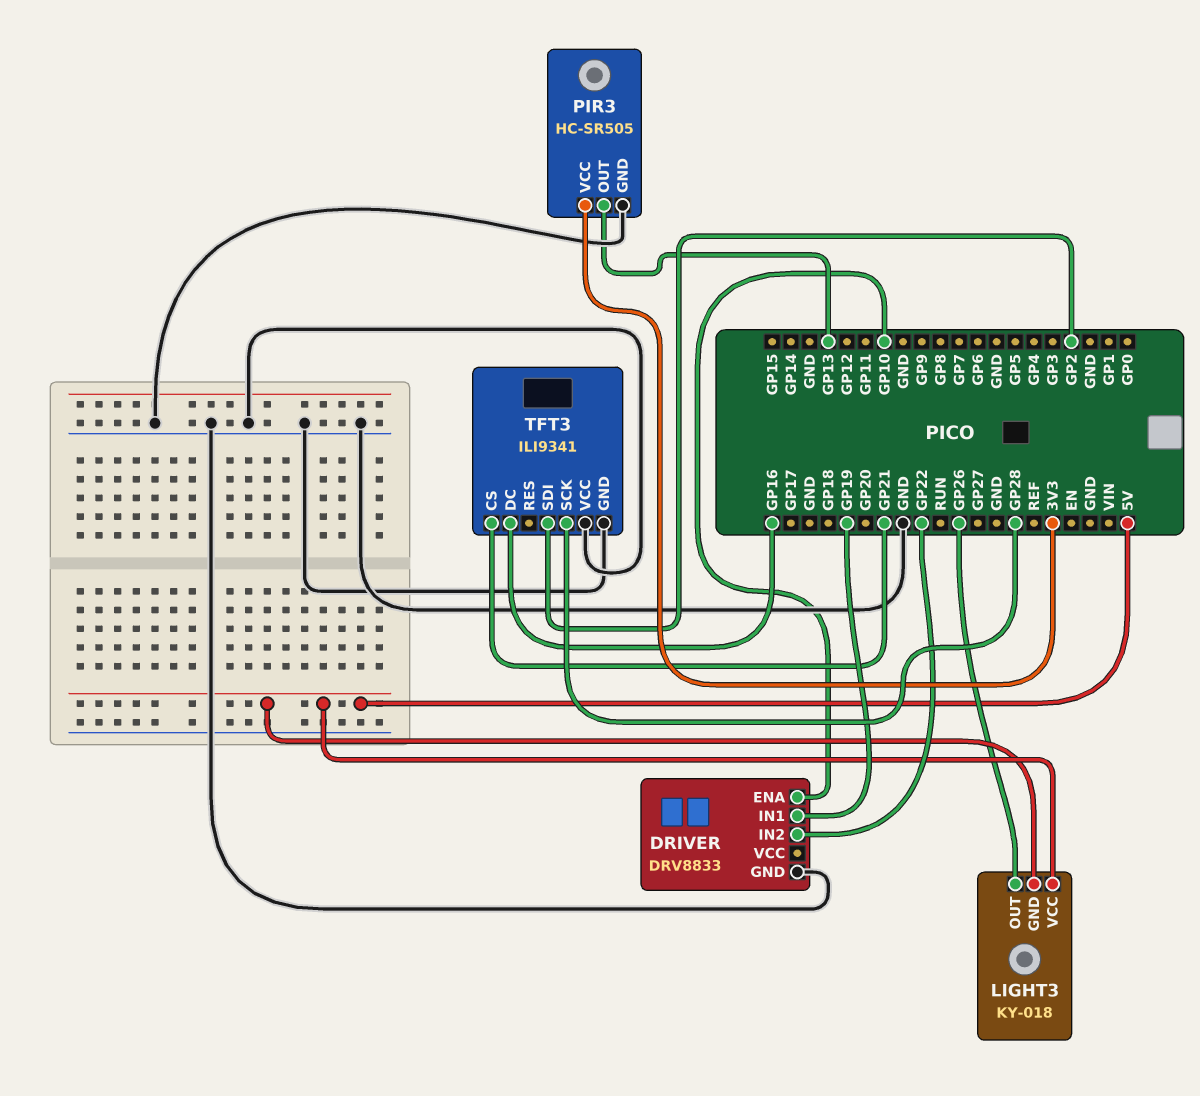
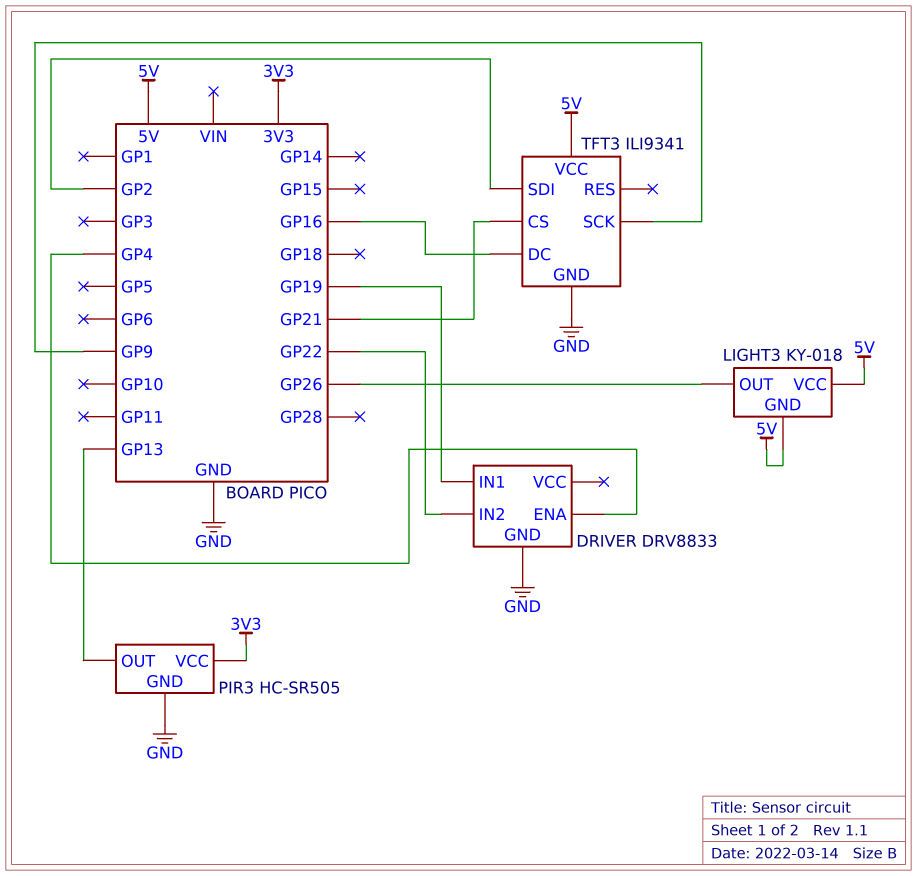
DRIVER pin ENA: GP10 -> GP4
TFT3 pin SCK: GP28 -> GP9
TFT3 pin VCC: GND -> 5V

